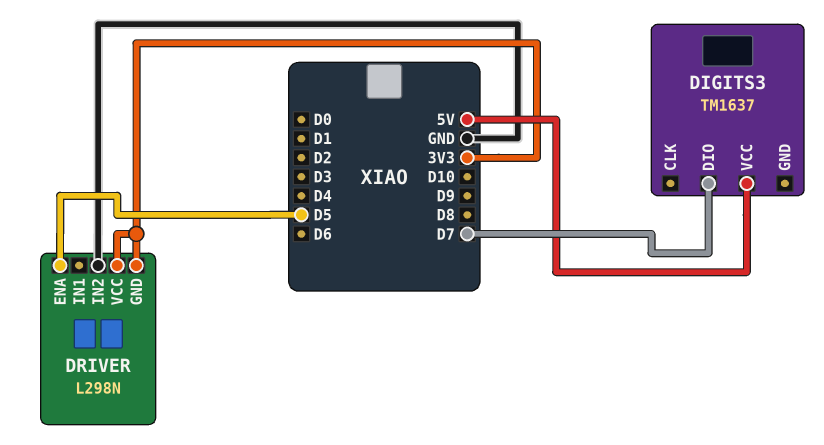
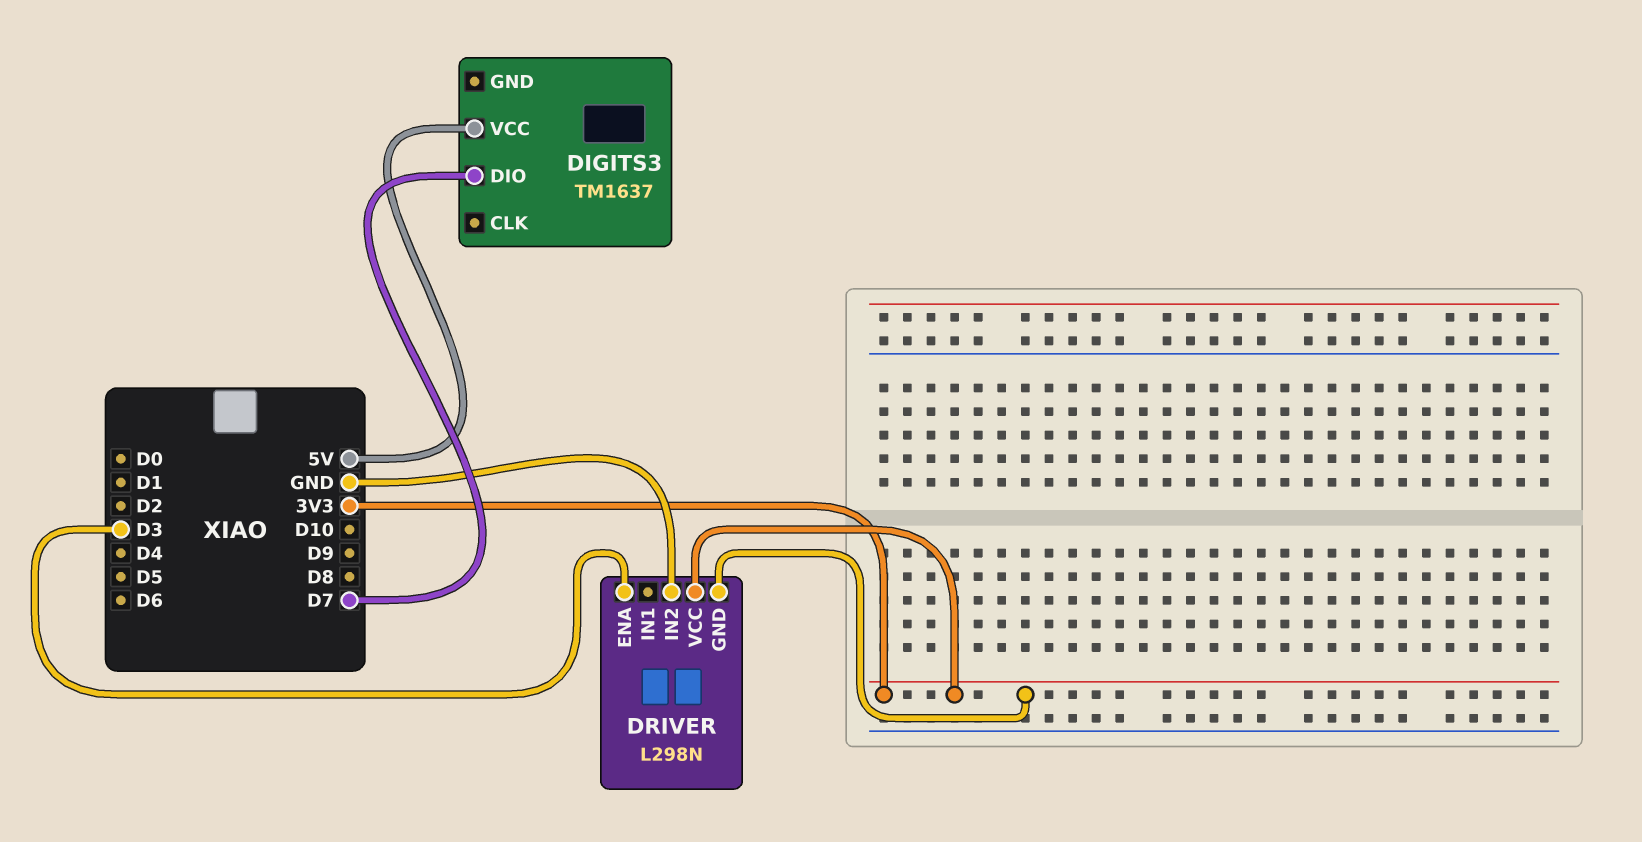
DRIVER pin ENA: D5 -> D3

